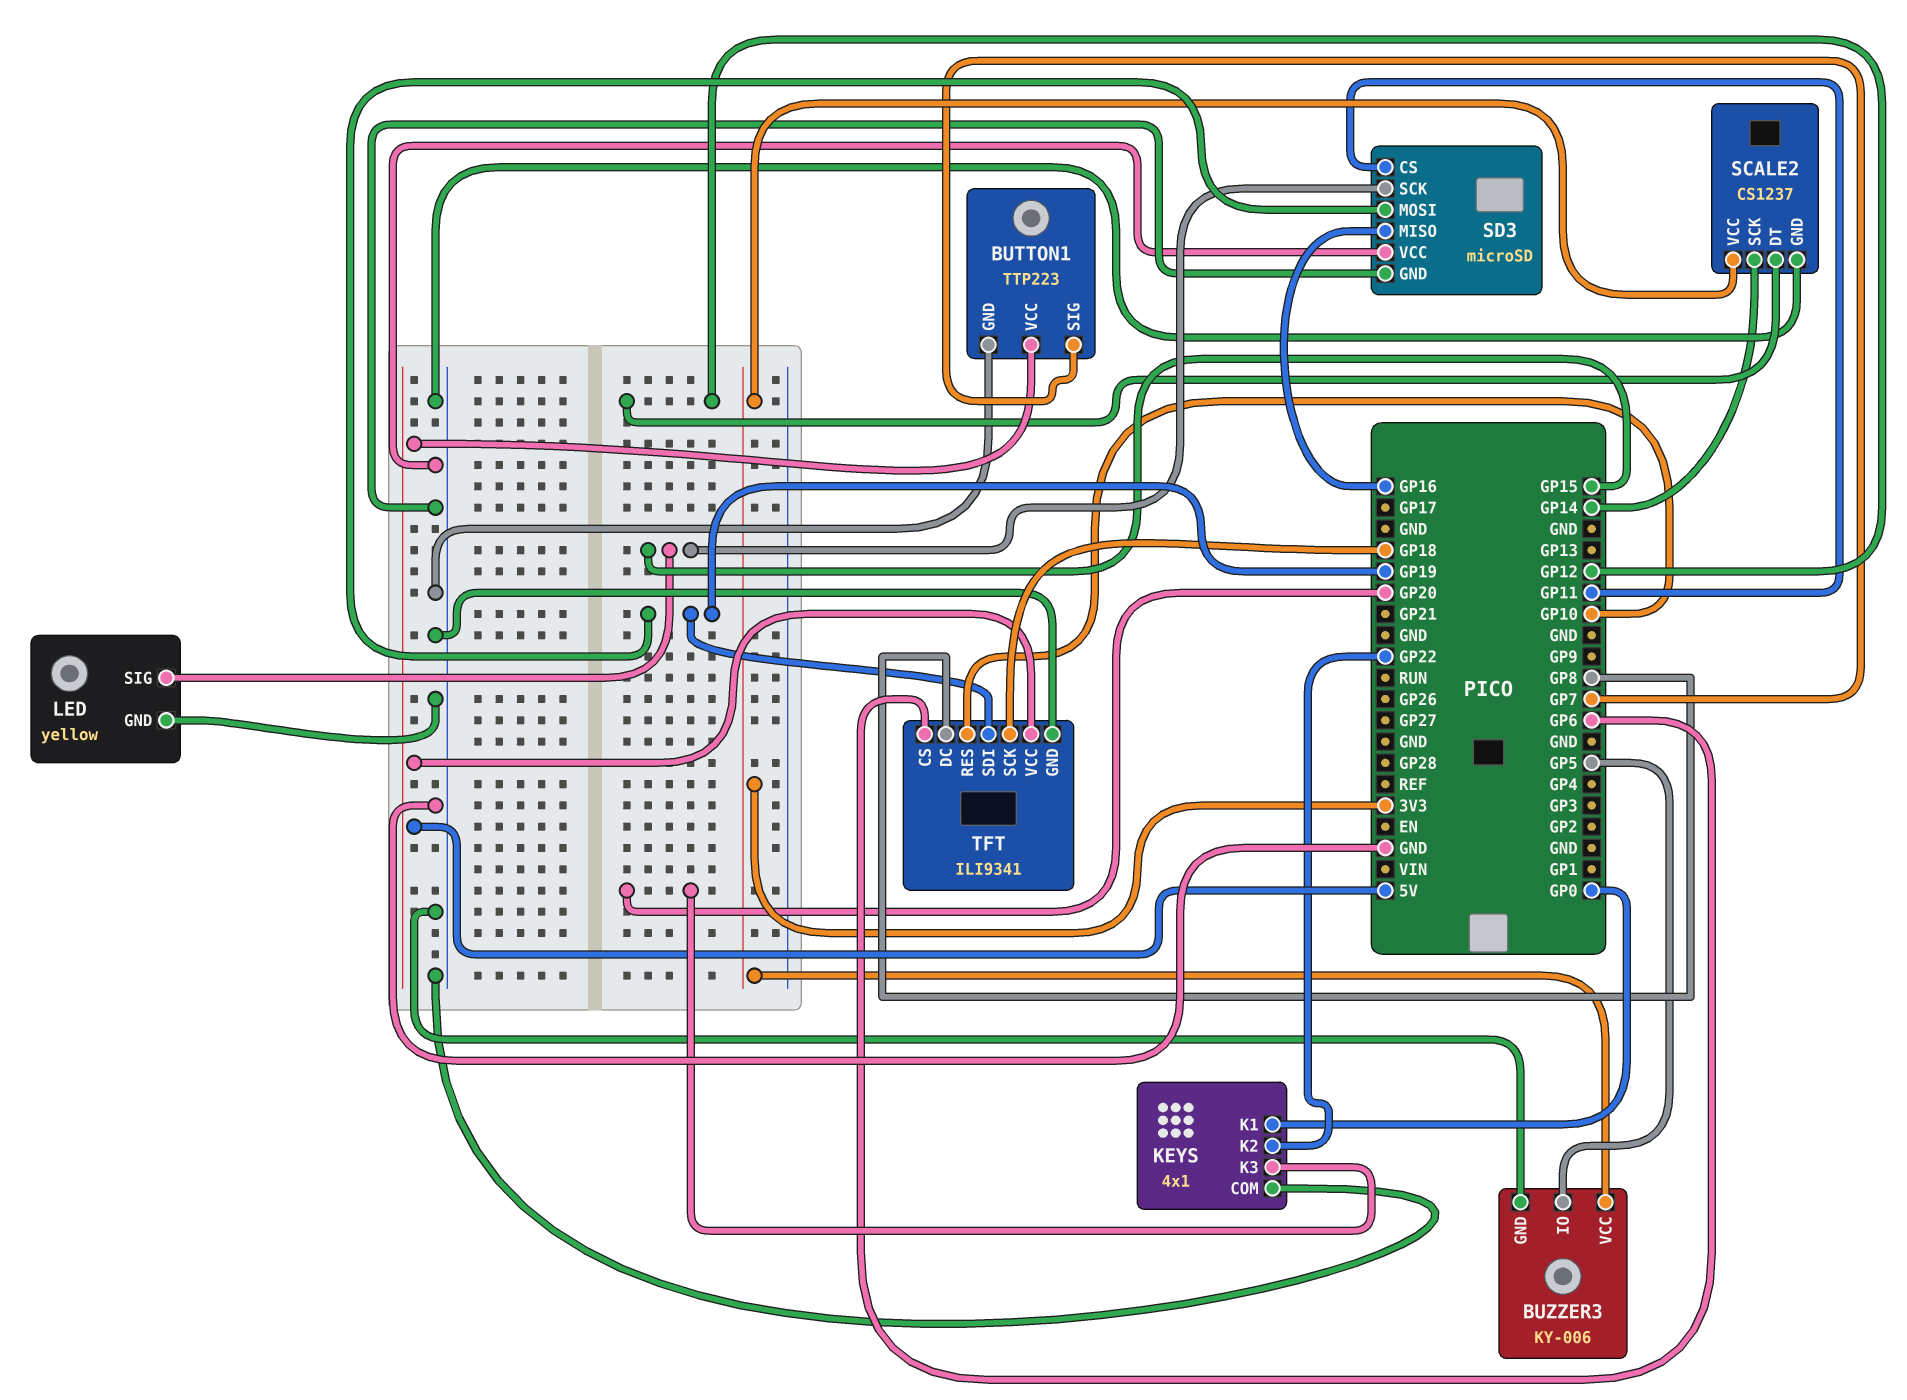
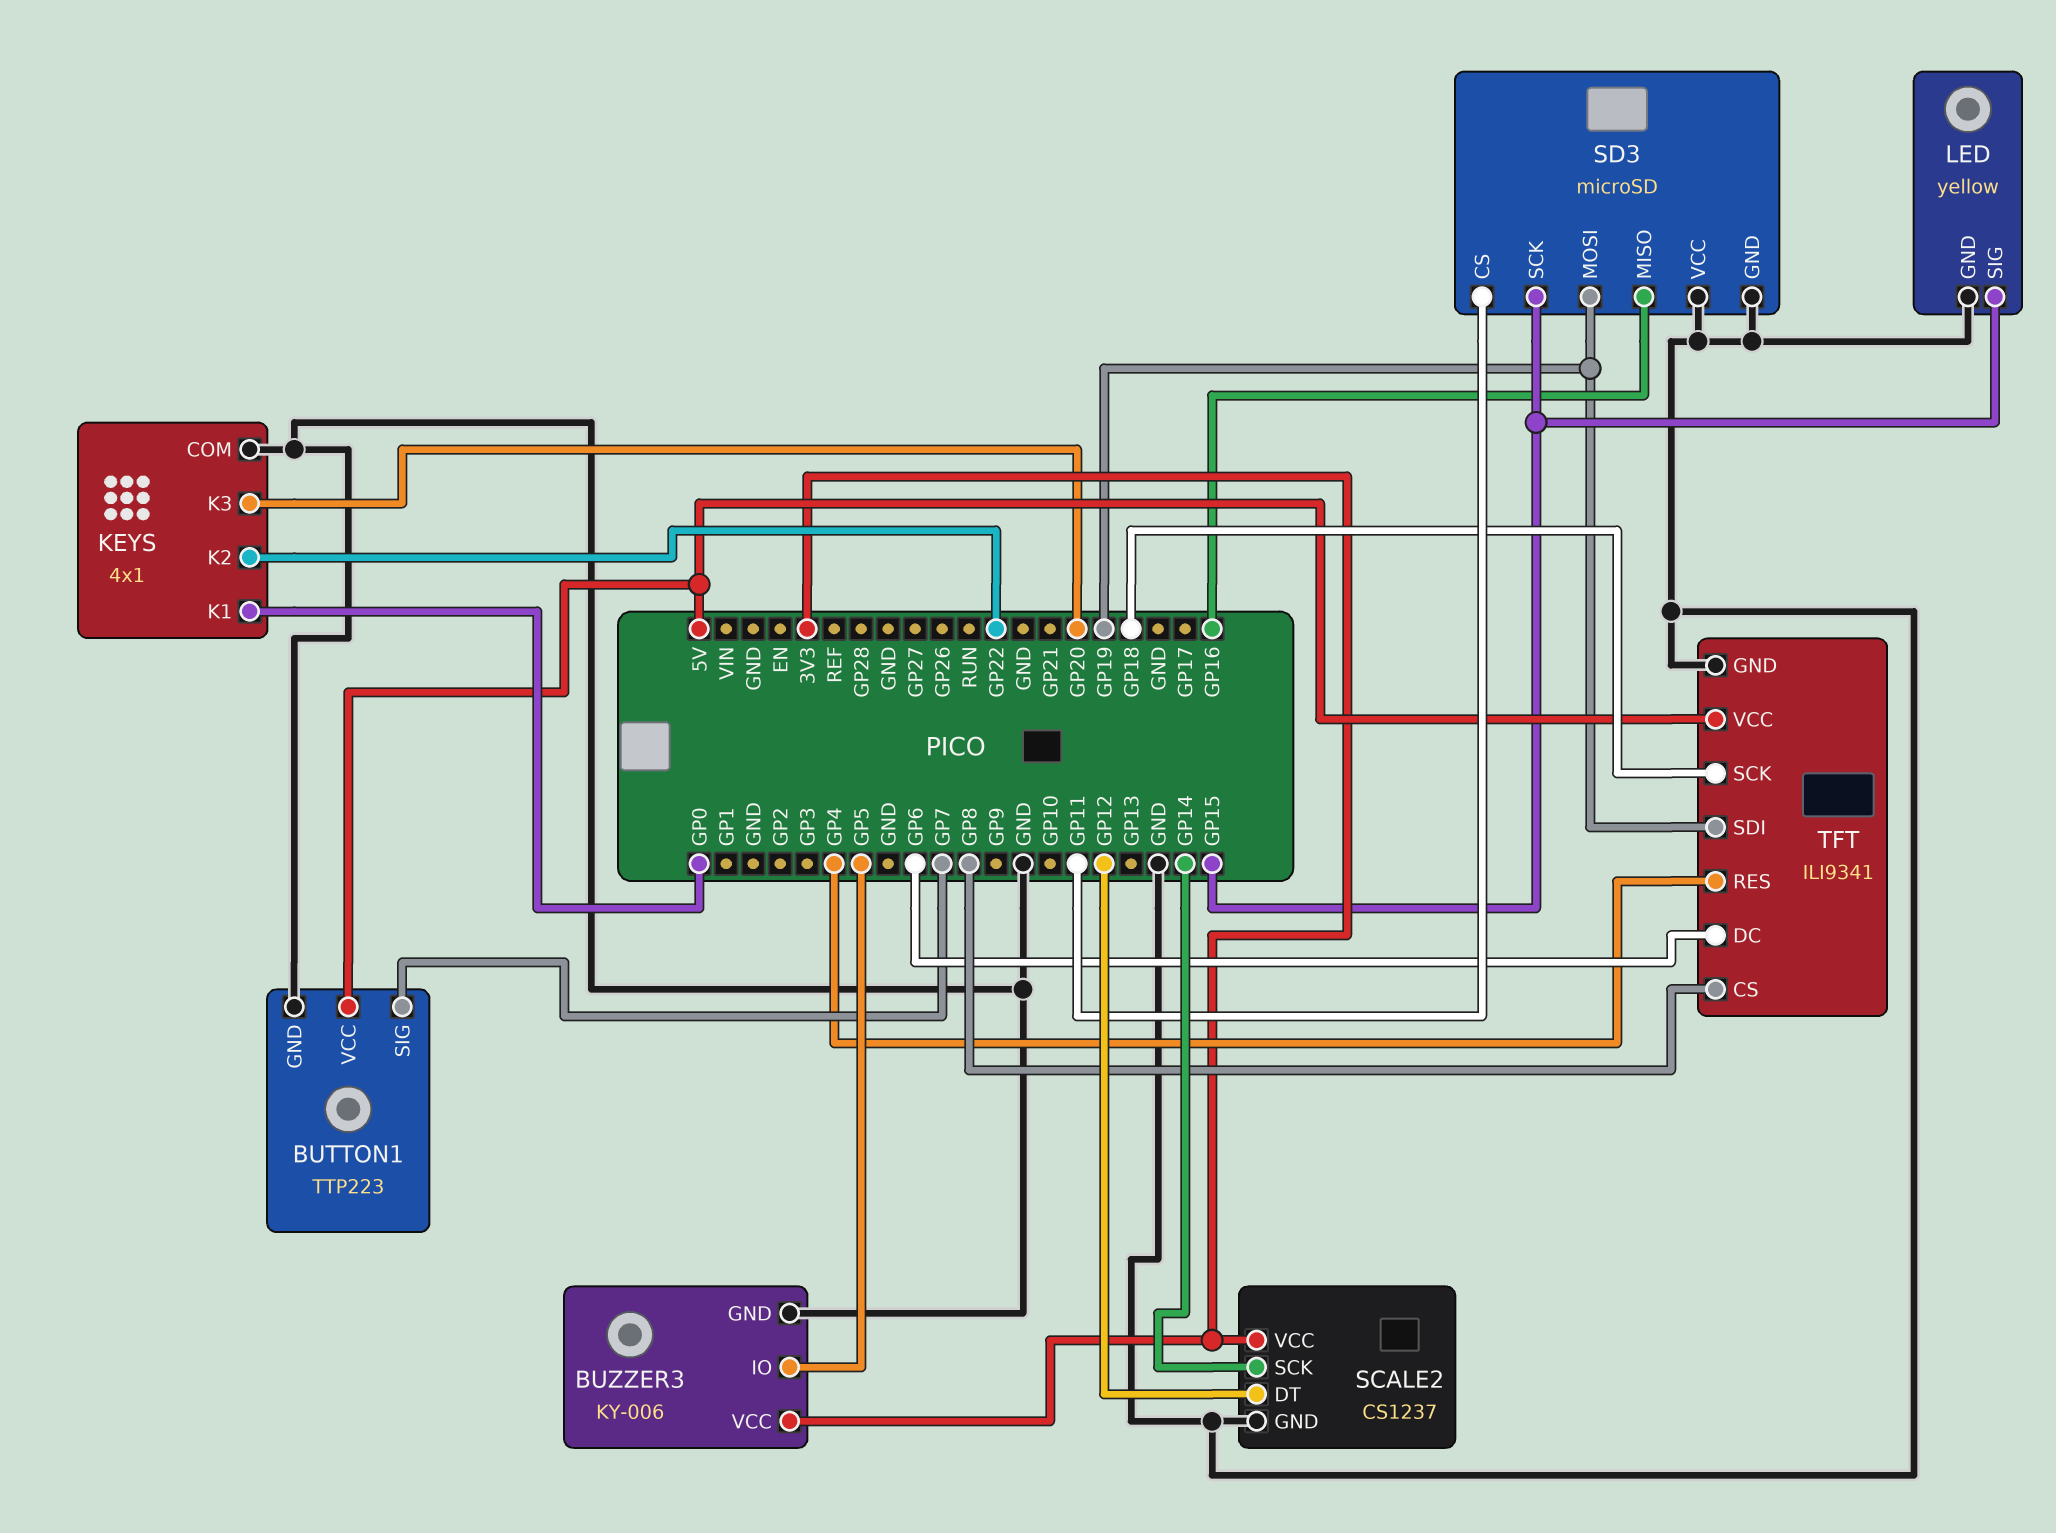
TFT pin CS: GP6 -> GP8
TFT pin DC: GP8 -> GP6
TFT pin RES: GP10 -> GP4

